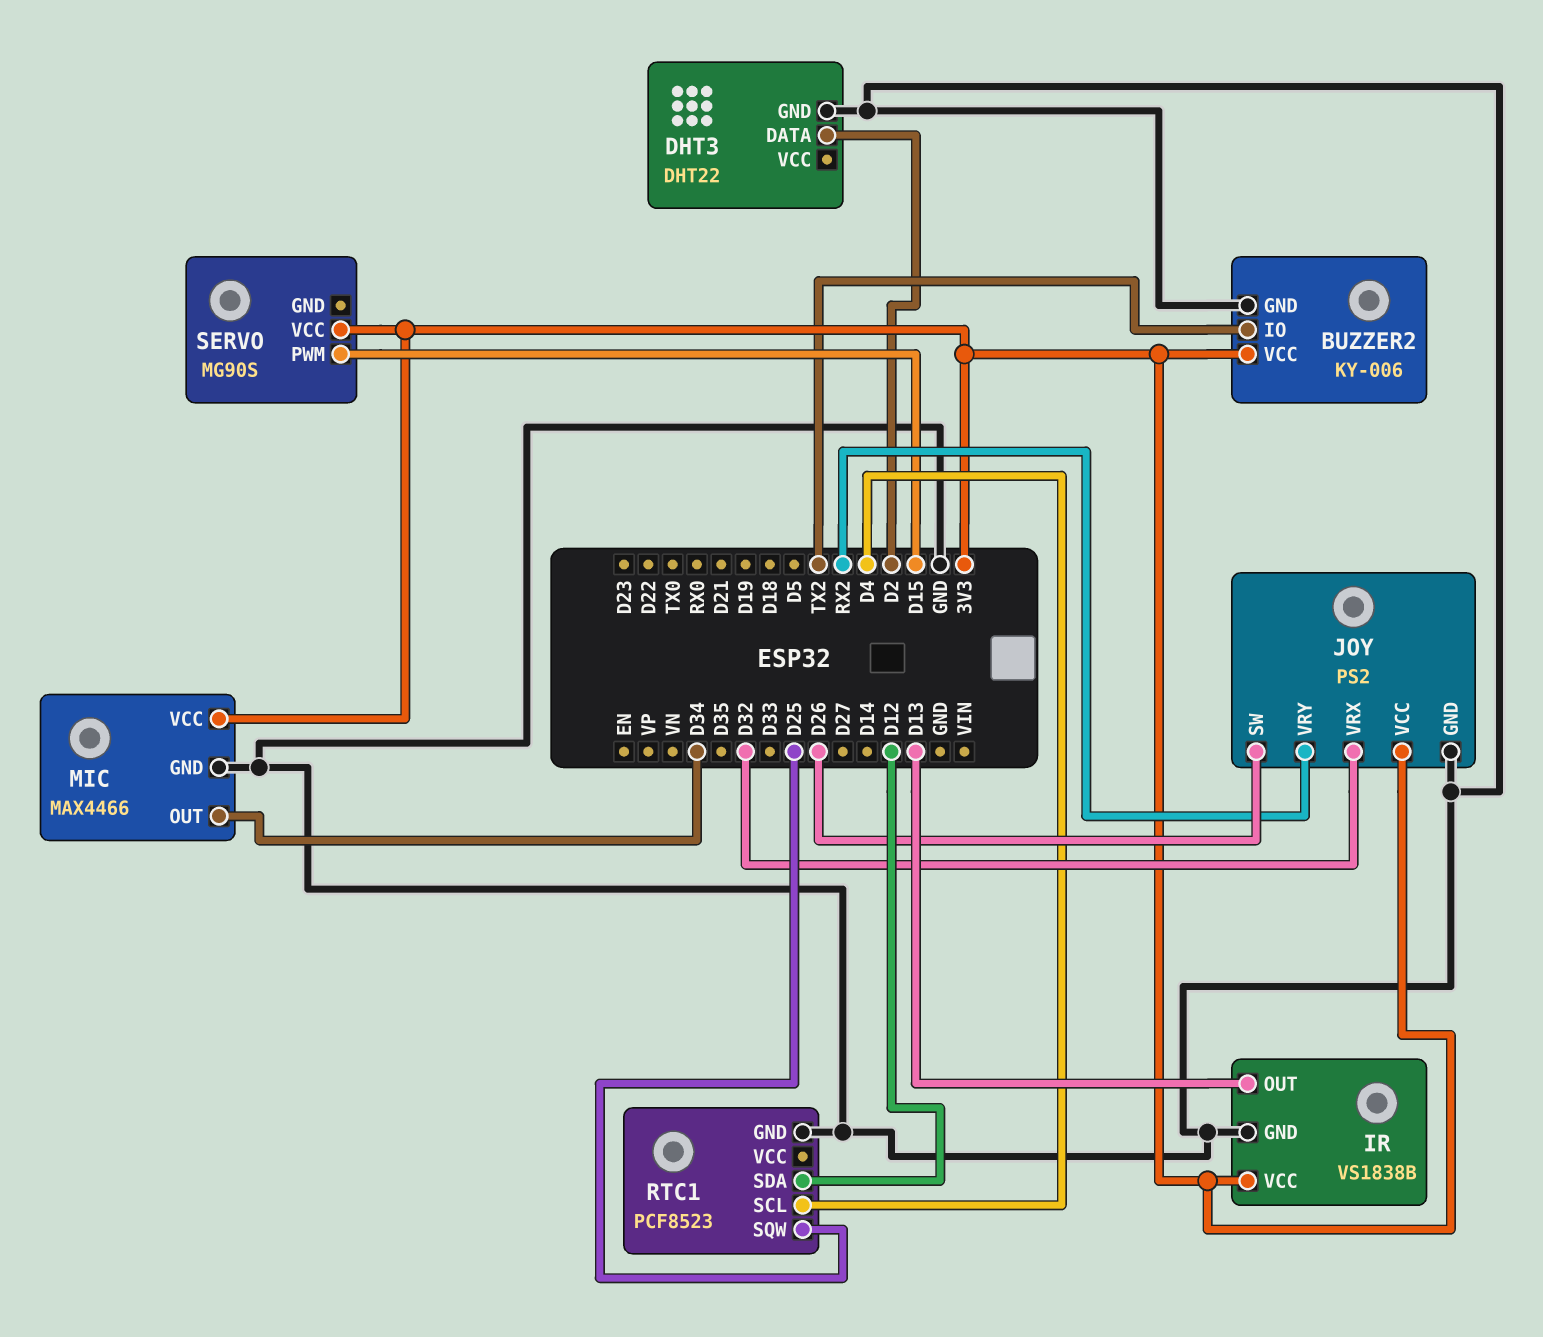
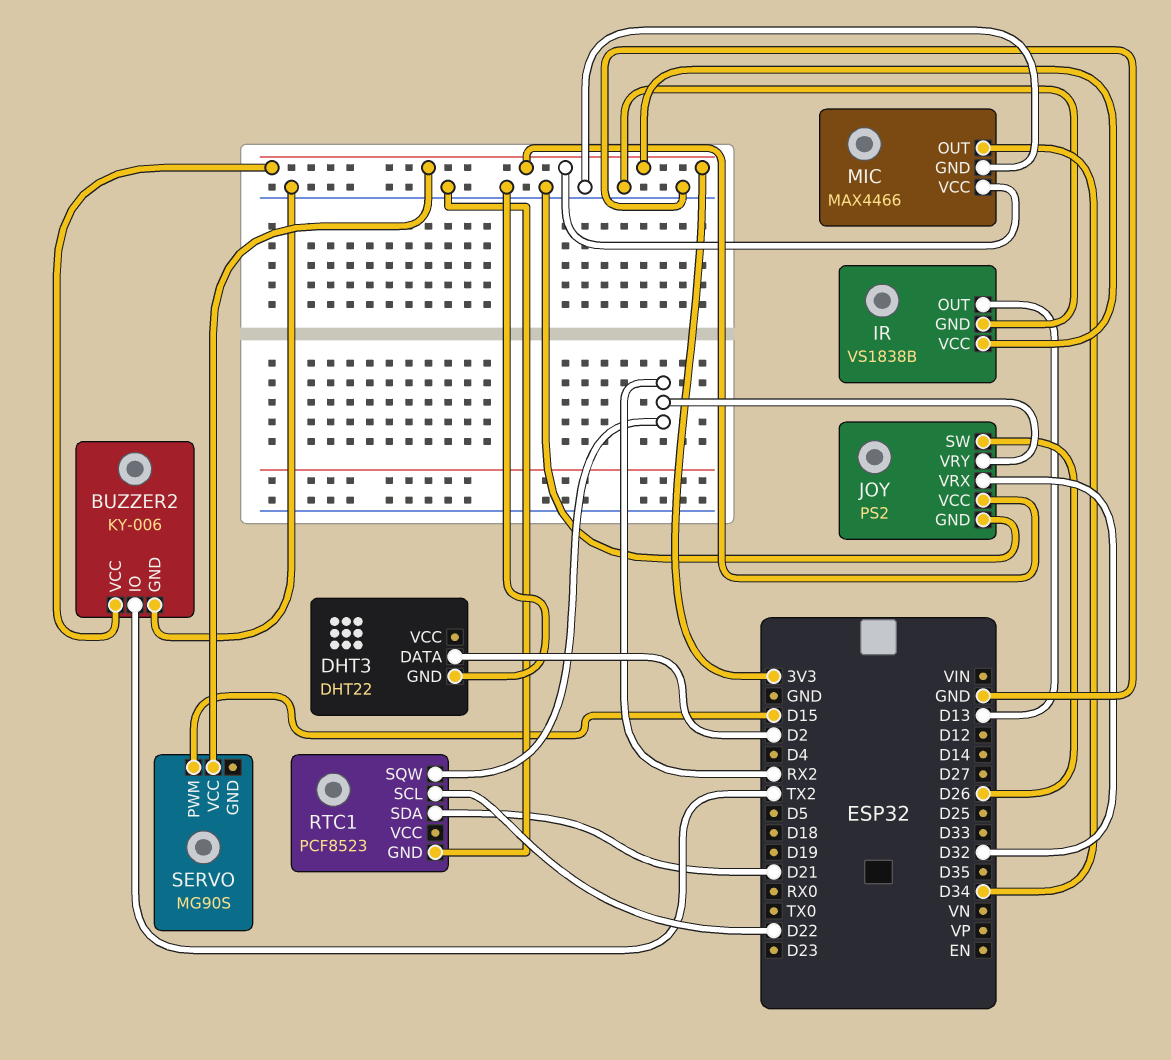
RTC1 pin SCL: D4 -> D22
RTC1 pin SDA: D12 -> D21
RTC1 pin SQW: D25 -> RX2

